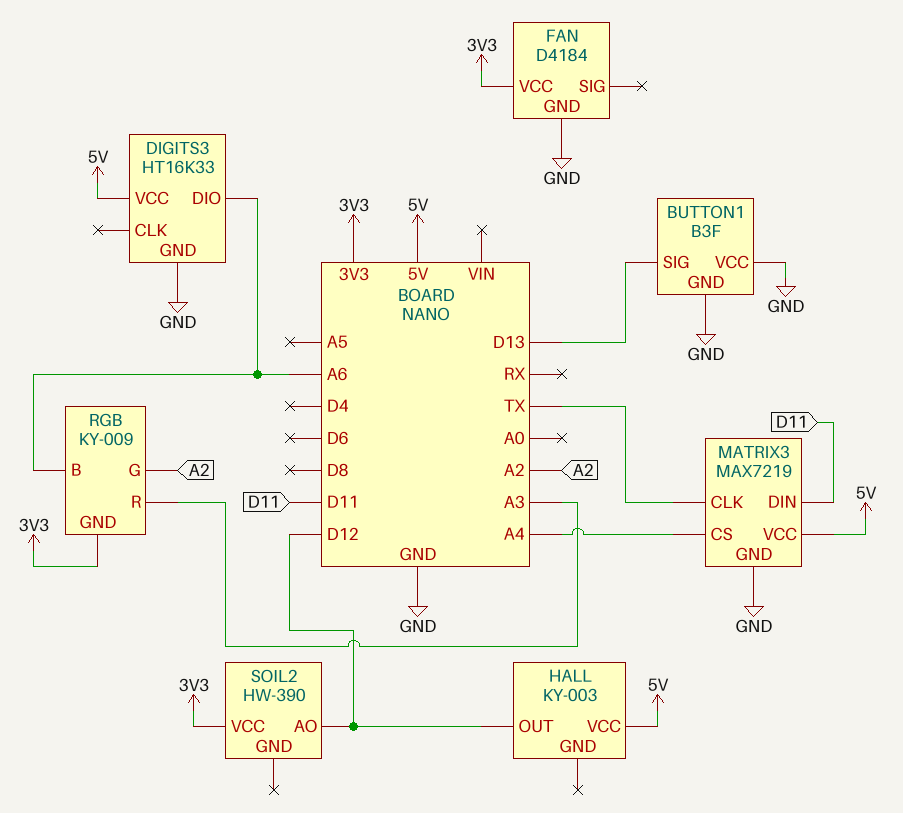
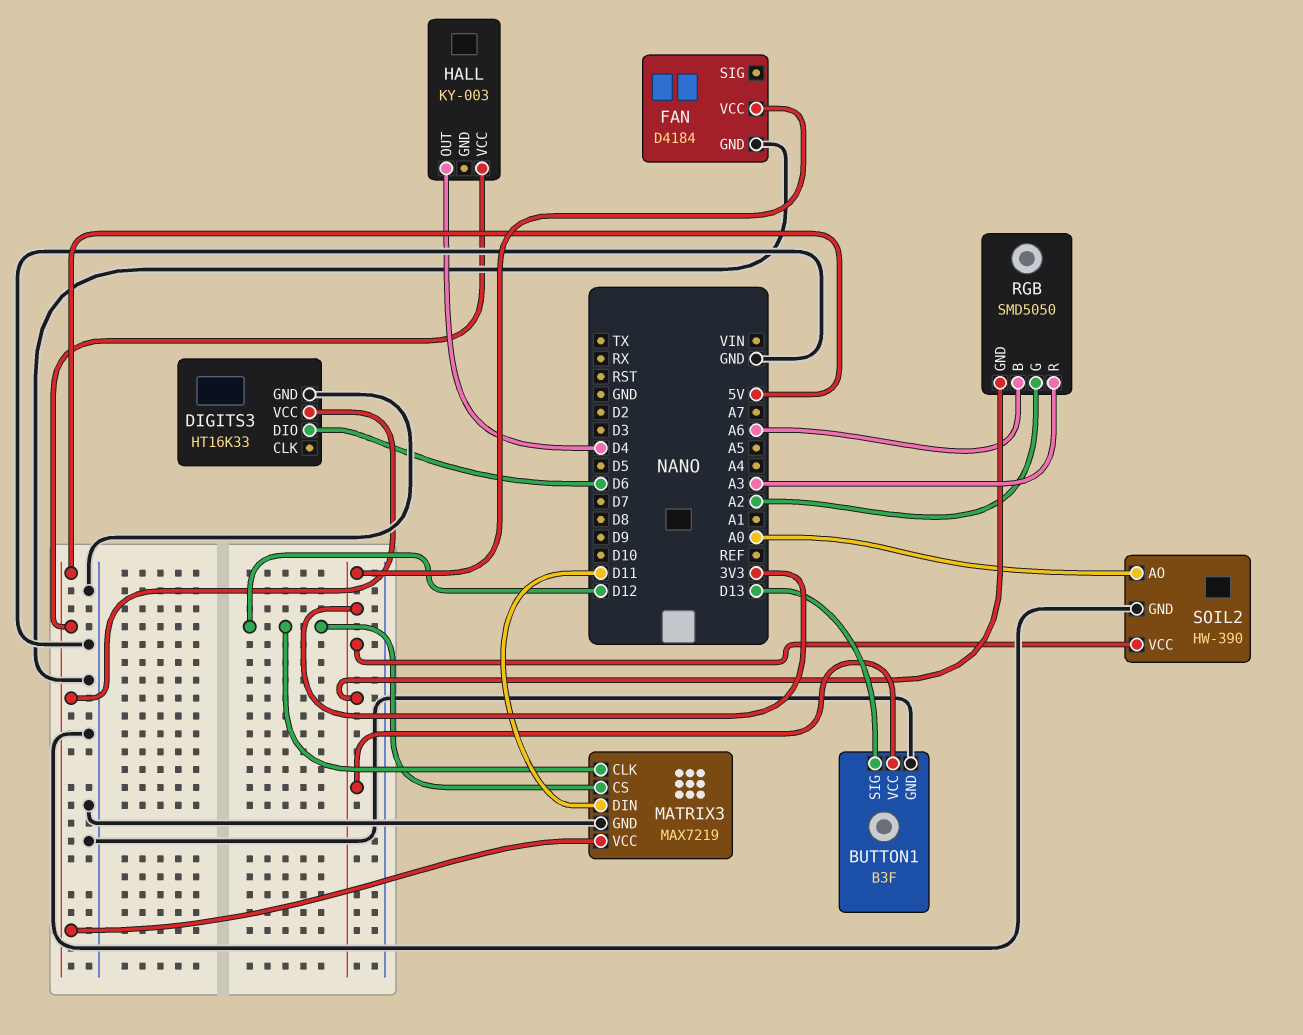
BUTTON1 pin VCC: GND -> 3V3
DIGITS3 pin DIO: A6 -> D6
HALL pin OUT: D12 -> D4
MATRIX3 pin CLK: TX -> D12
MATRIX3 pin CS: A4 -> D12
RGB: KY-009 -> SMD5050
SOIL2 pin AO: D12 -> A0
SOIL2 pin GND: none -> GND

